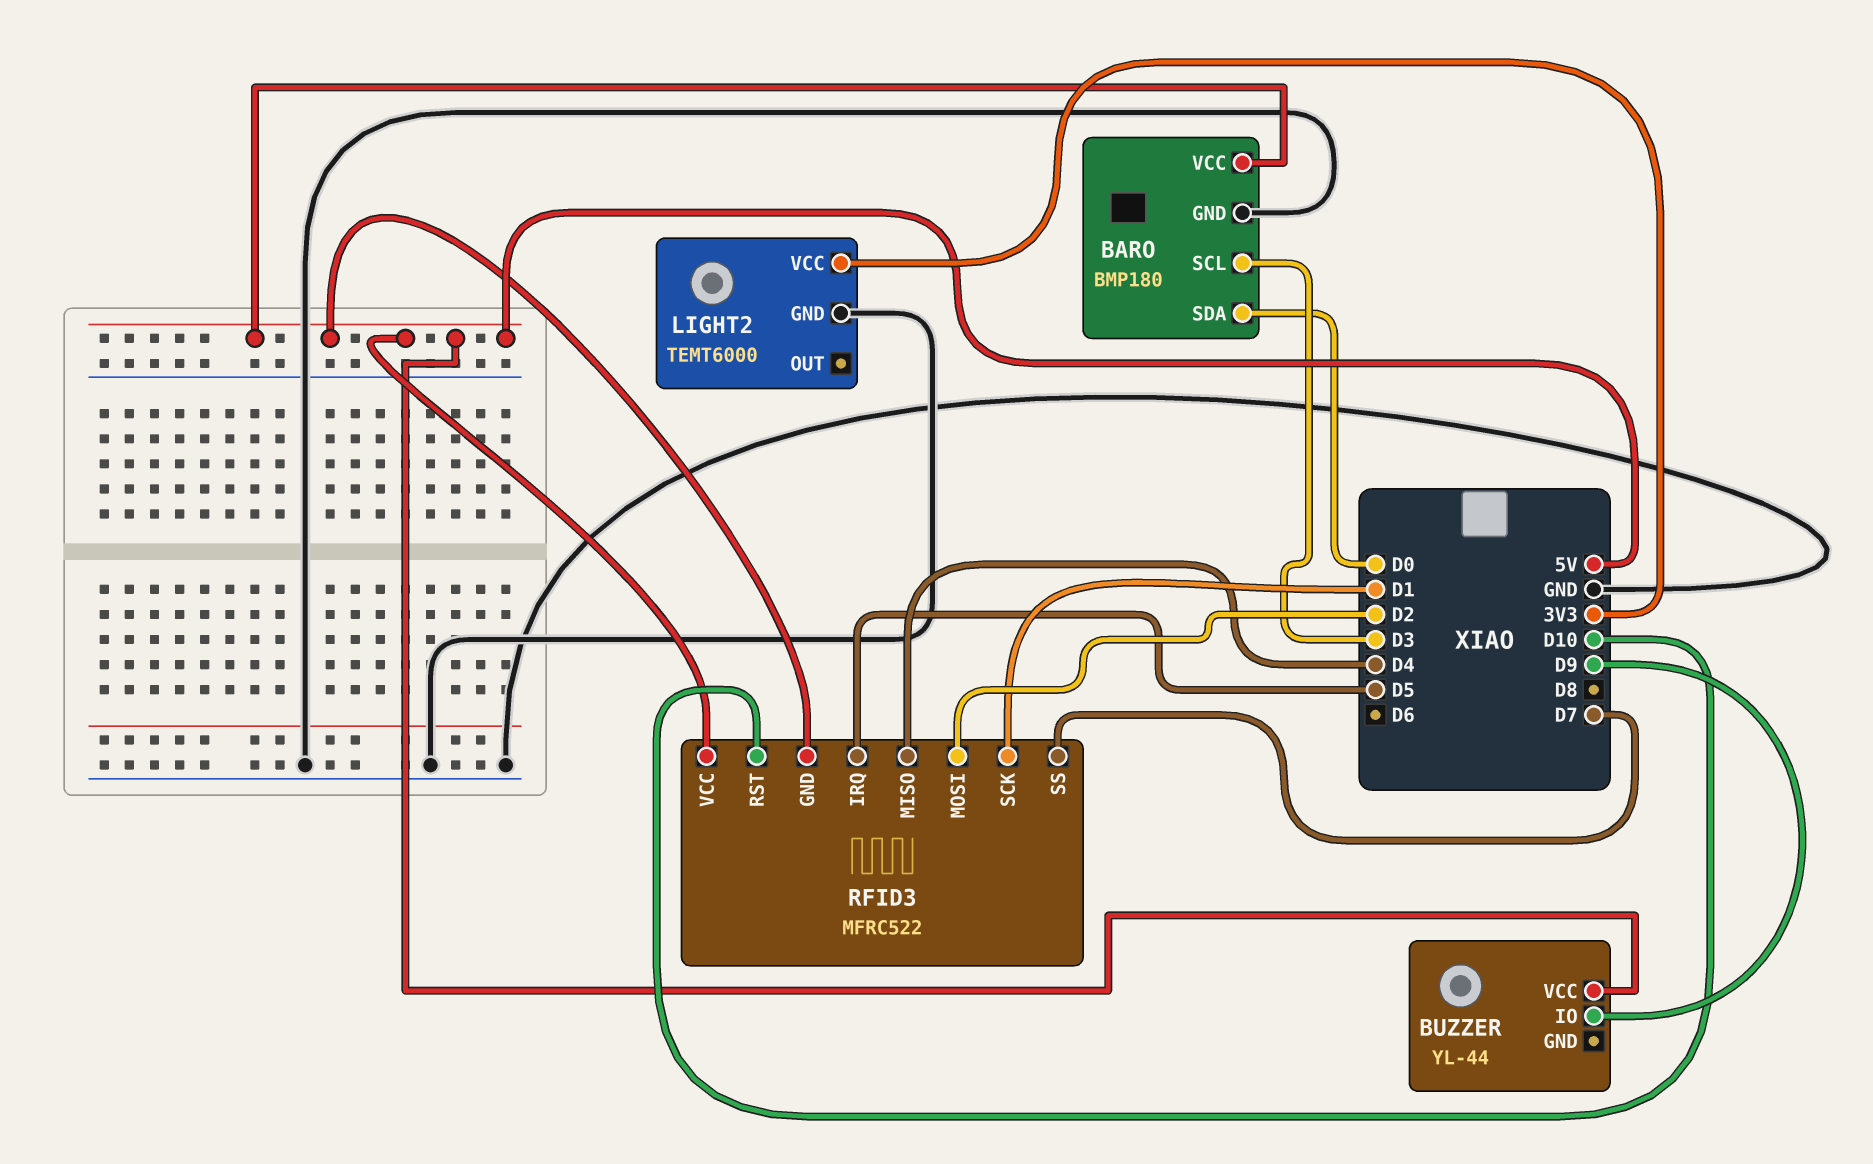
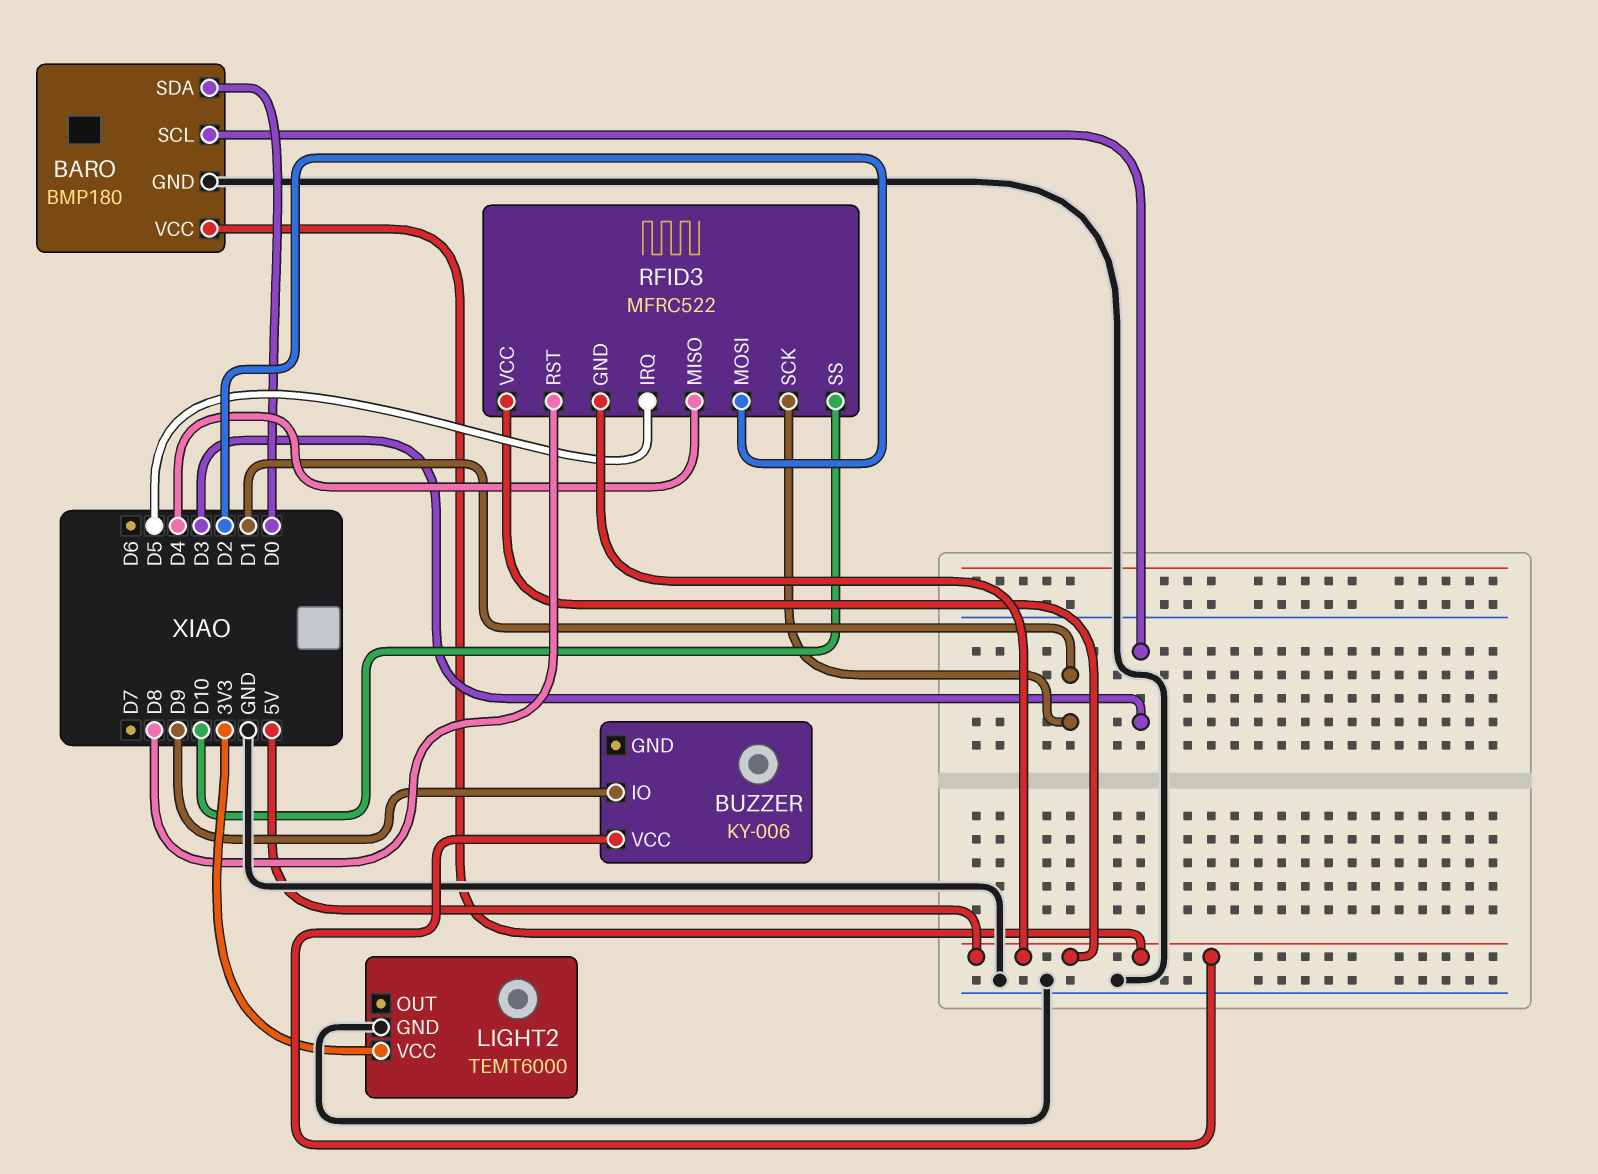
BUZZER: YL-44 -> KY-006
RFID3 pin RST: D10 -> D8
RFID3 pin SS: D7 -> D10

